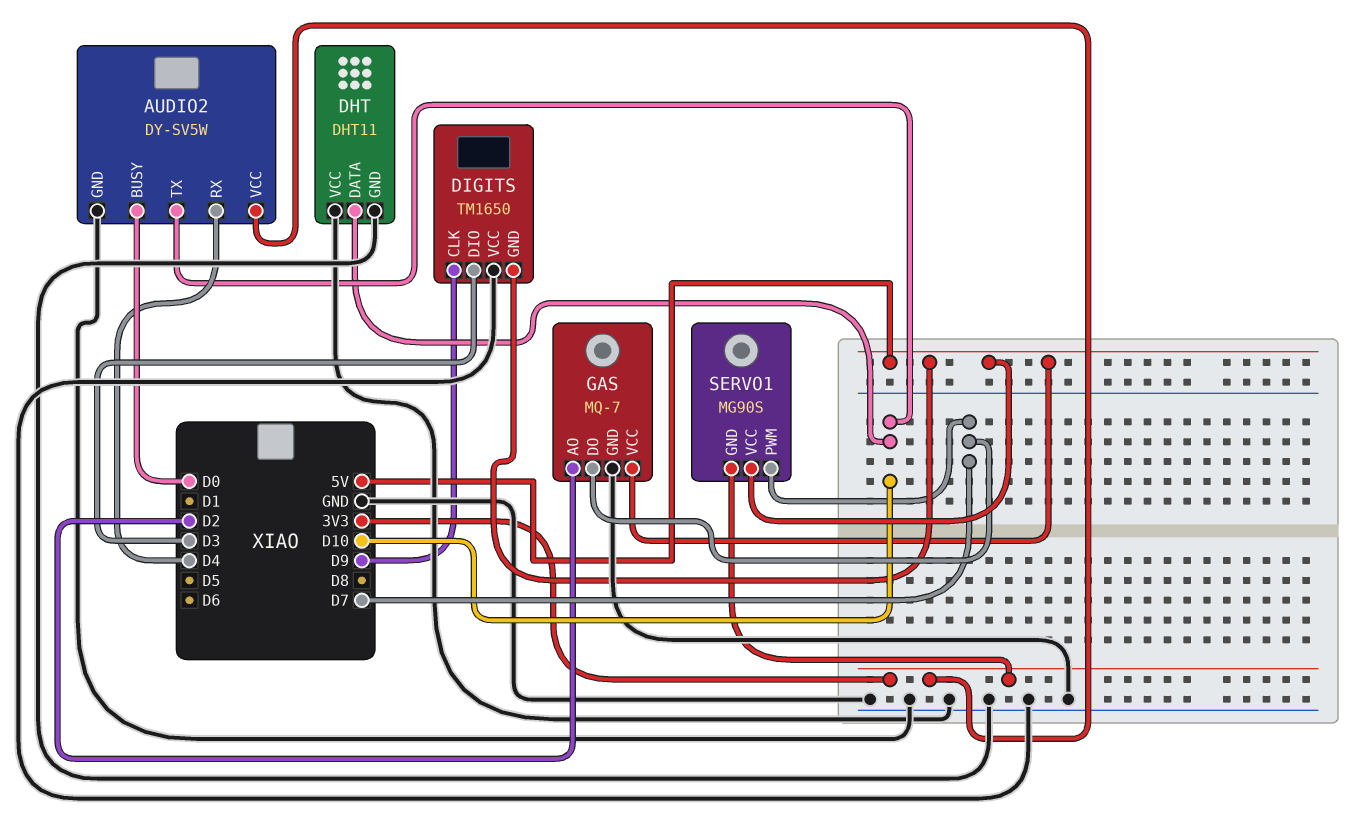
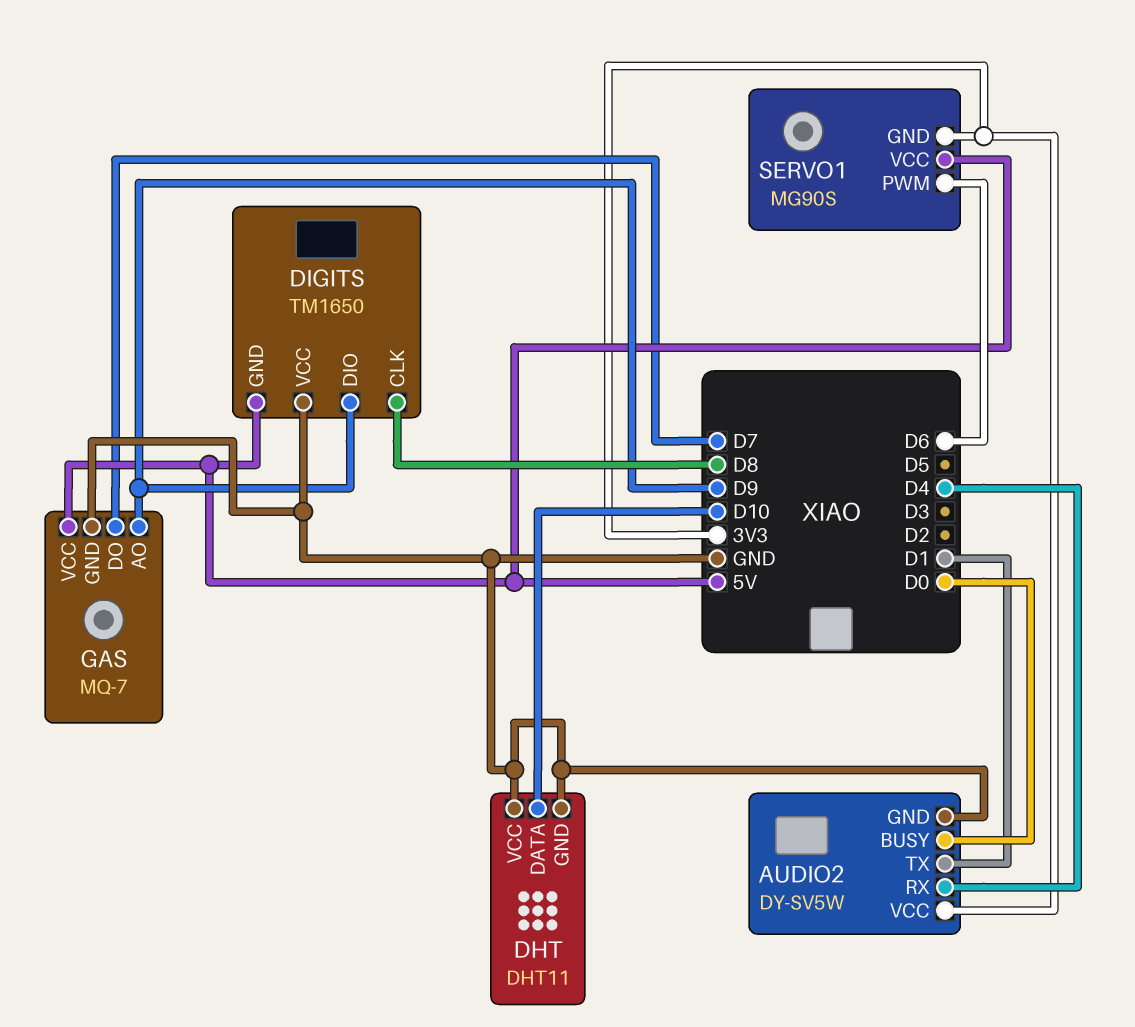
AUDIO2 pin TX: D10 -> D1
DIGITS pin CLK: D9 -> D8
DIGITS pin DIO: D3 -> D9
GAS pin AO: D2 -> D9
SERVO1 pin PWM: D7 -> D6

